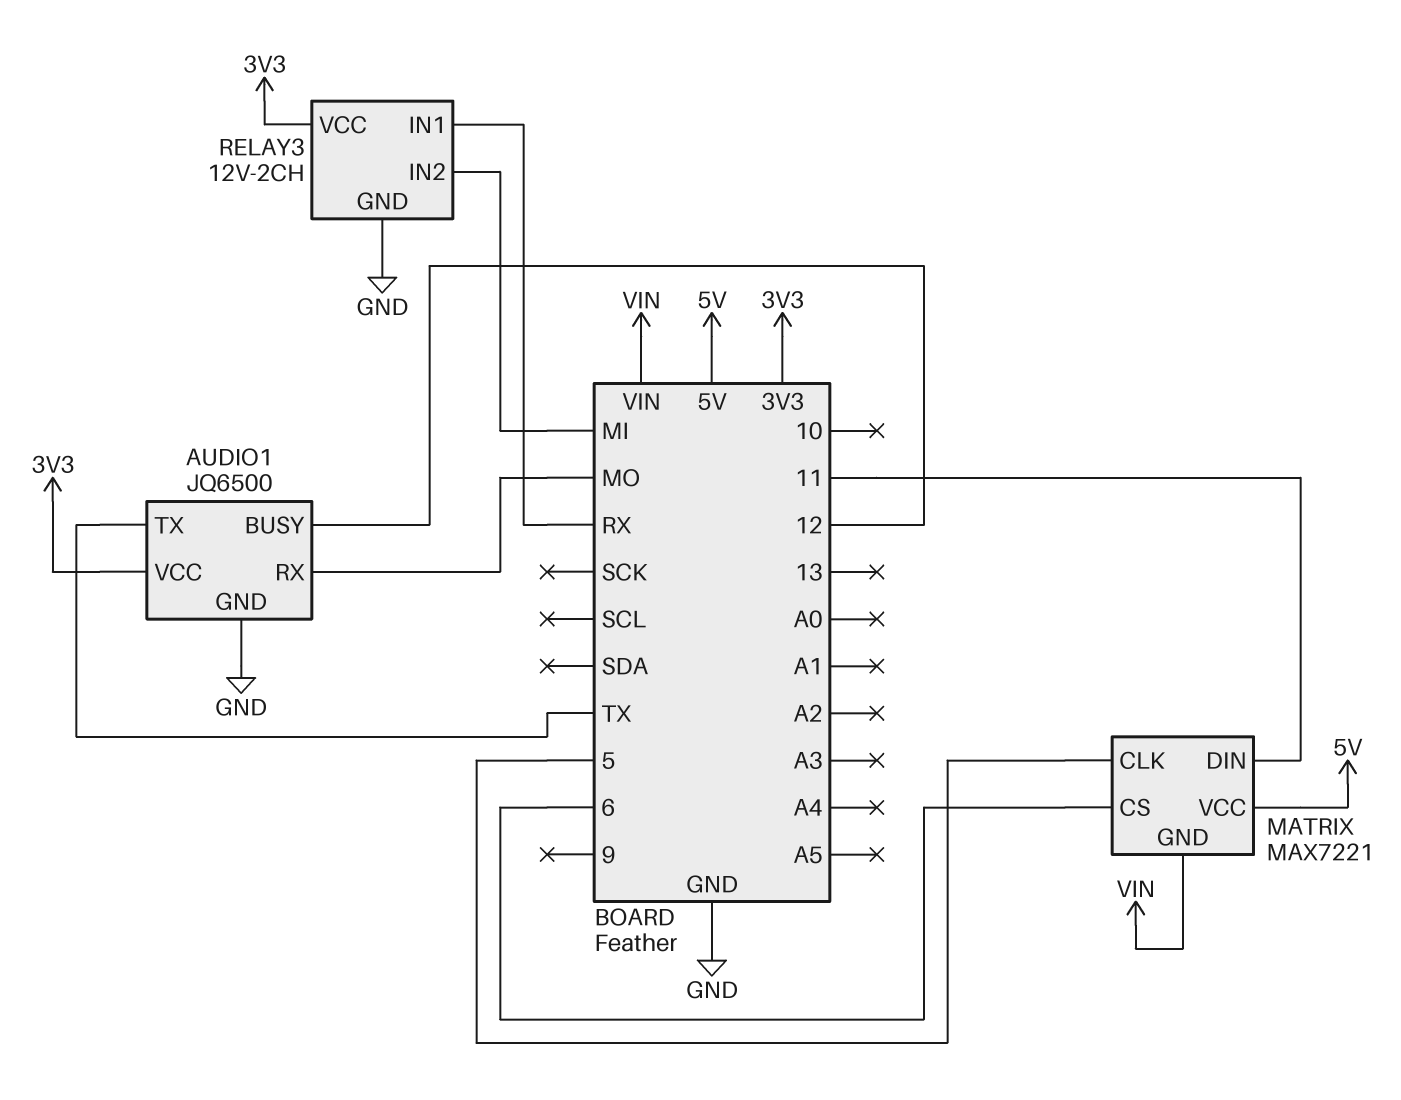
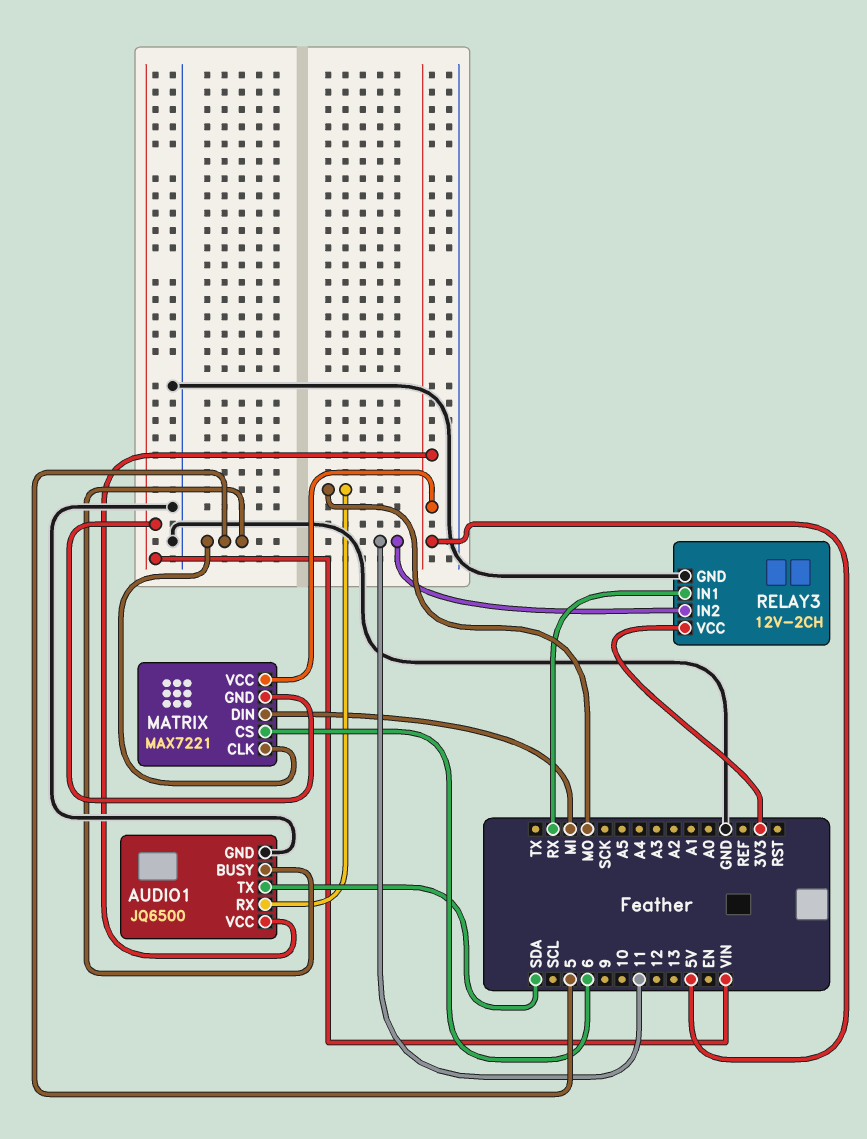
AUDIO1 pin BUSY: 12 -> 5
AUDIO1 pin TX: TX -> SDA
AUDIO1 pin VCC: 3V3 -> 5V
MATRIX pin DIN: 11 -> MI
RELAY3 pin IN2: MI -> 11

